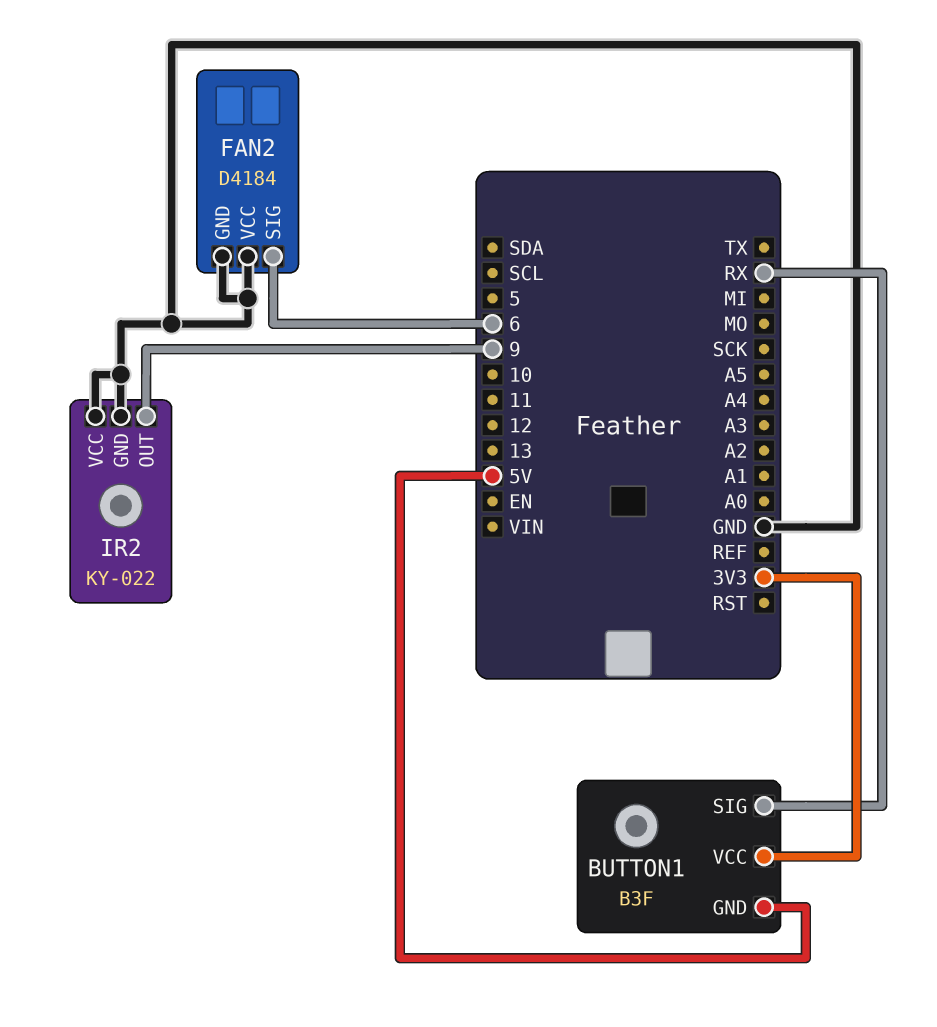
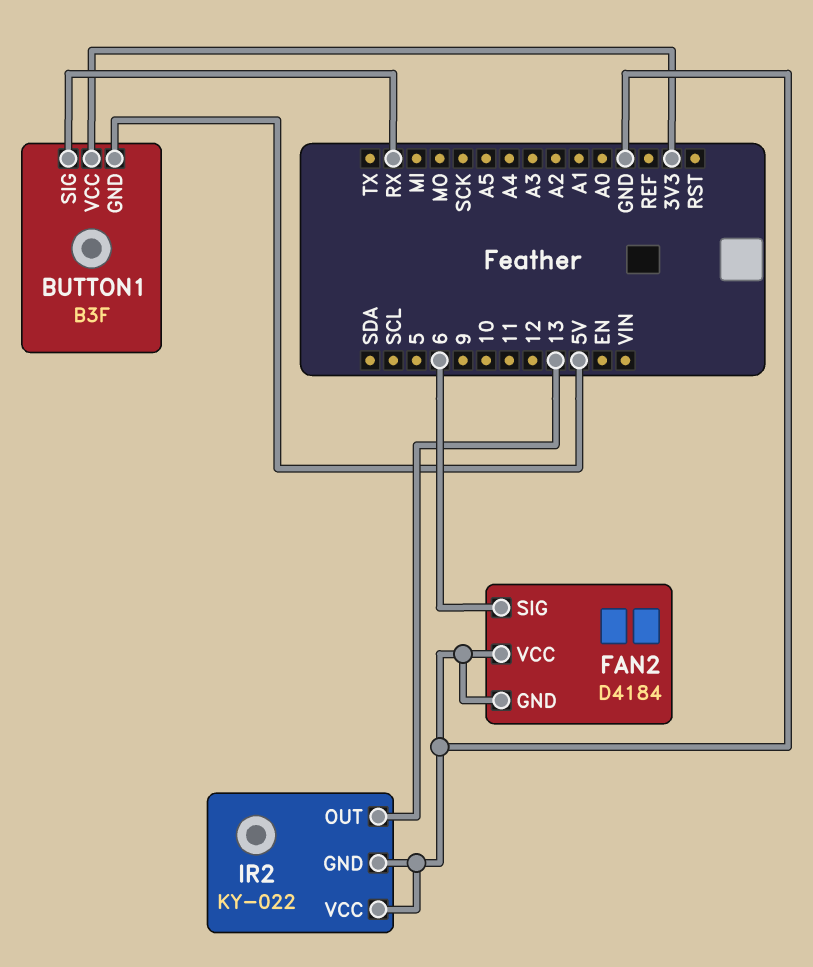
IR2 pin OUT: 9 -> 13

